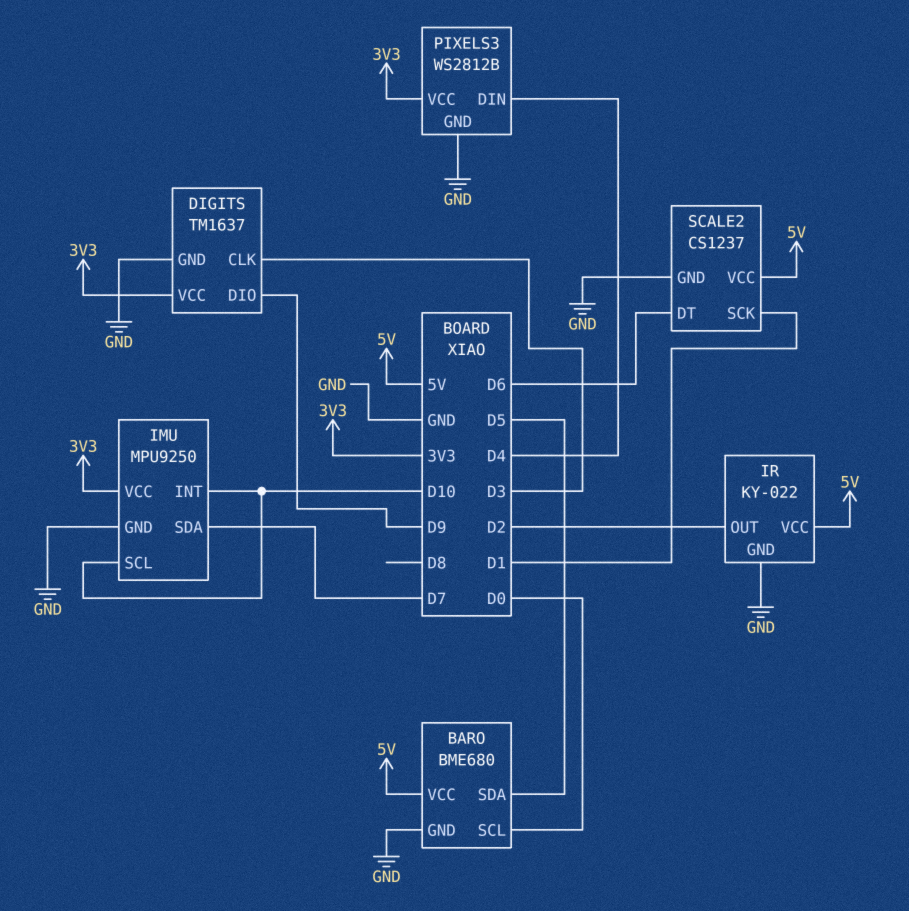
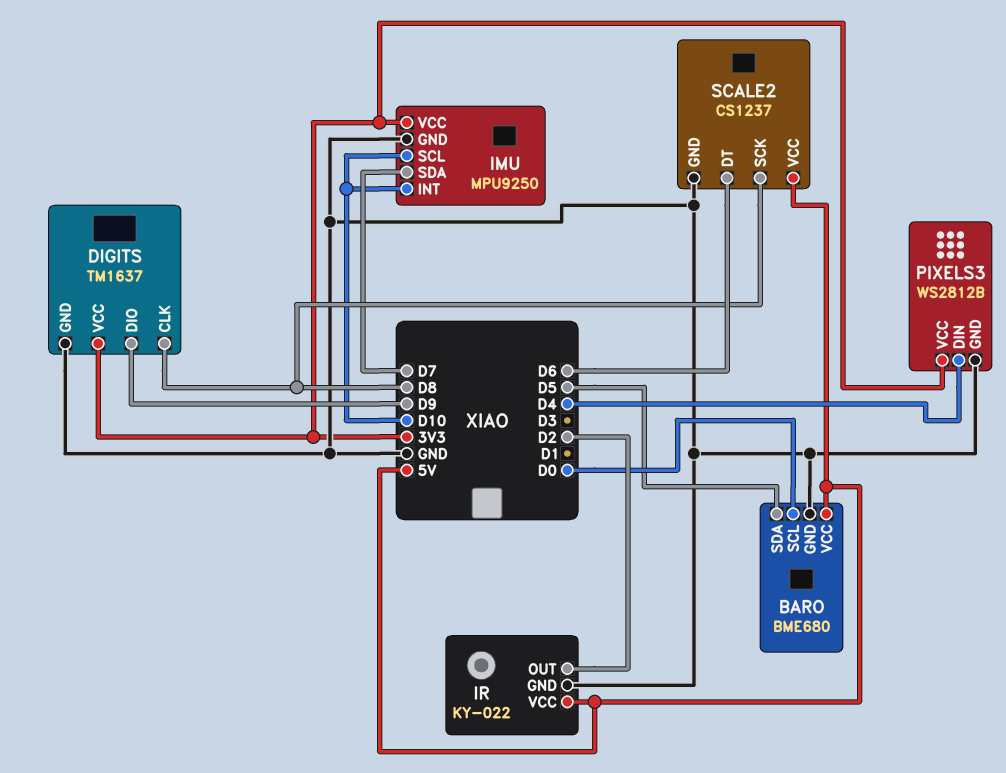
DIGITS pin CLK: D3 -> D8
SCALE2 pin SCK: D1 -> D8

